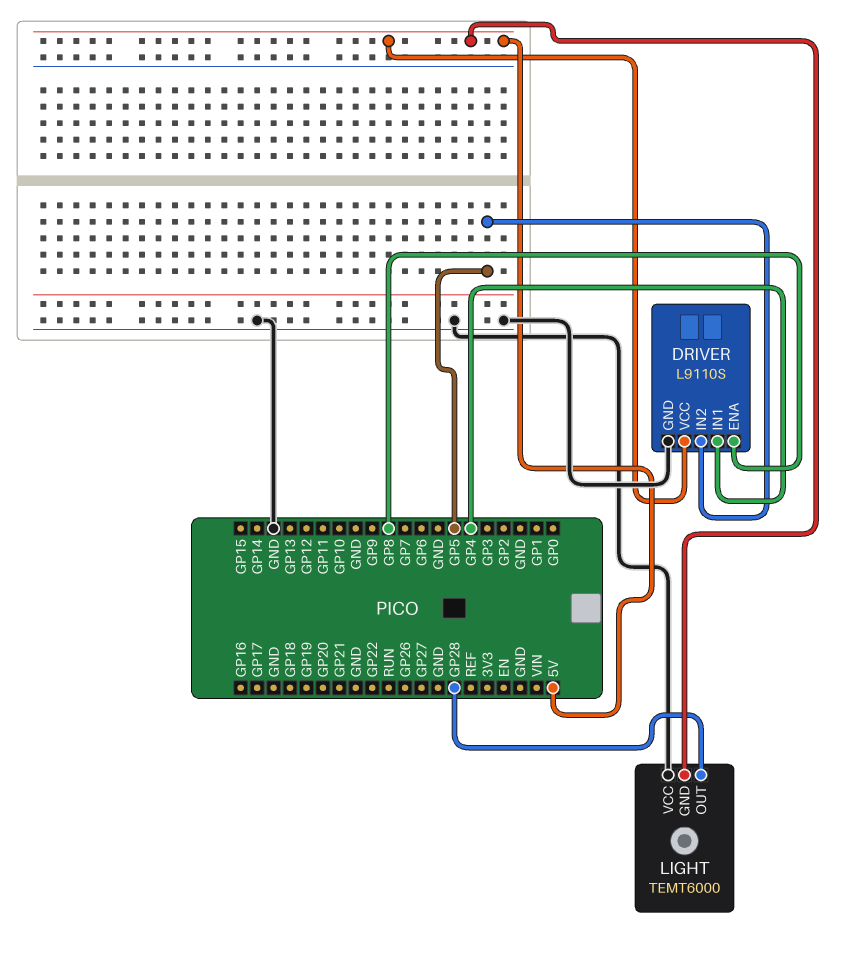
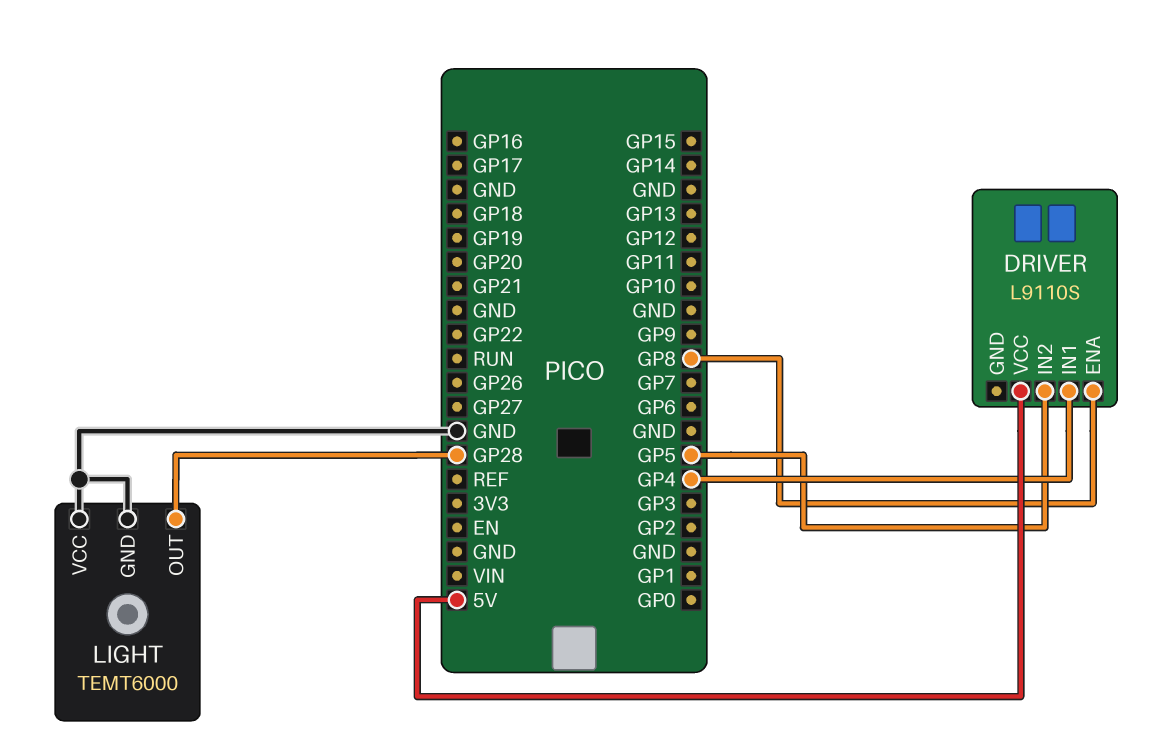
DRIVER pin GND: GND -> none
LIGHT pin GND: 5V -> GND

